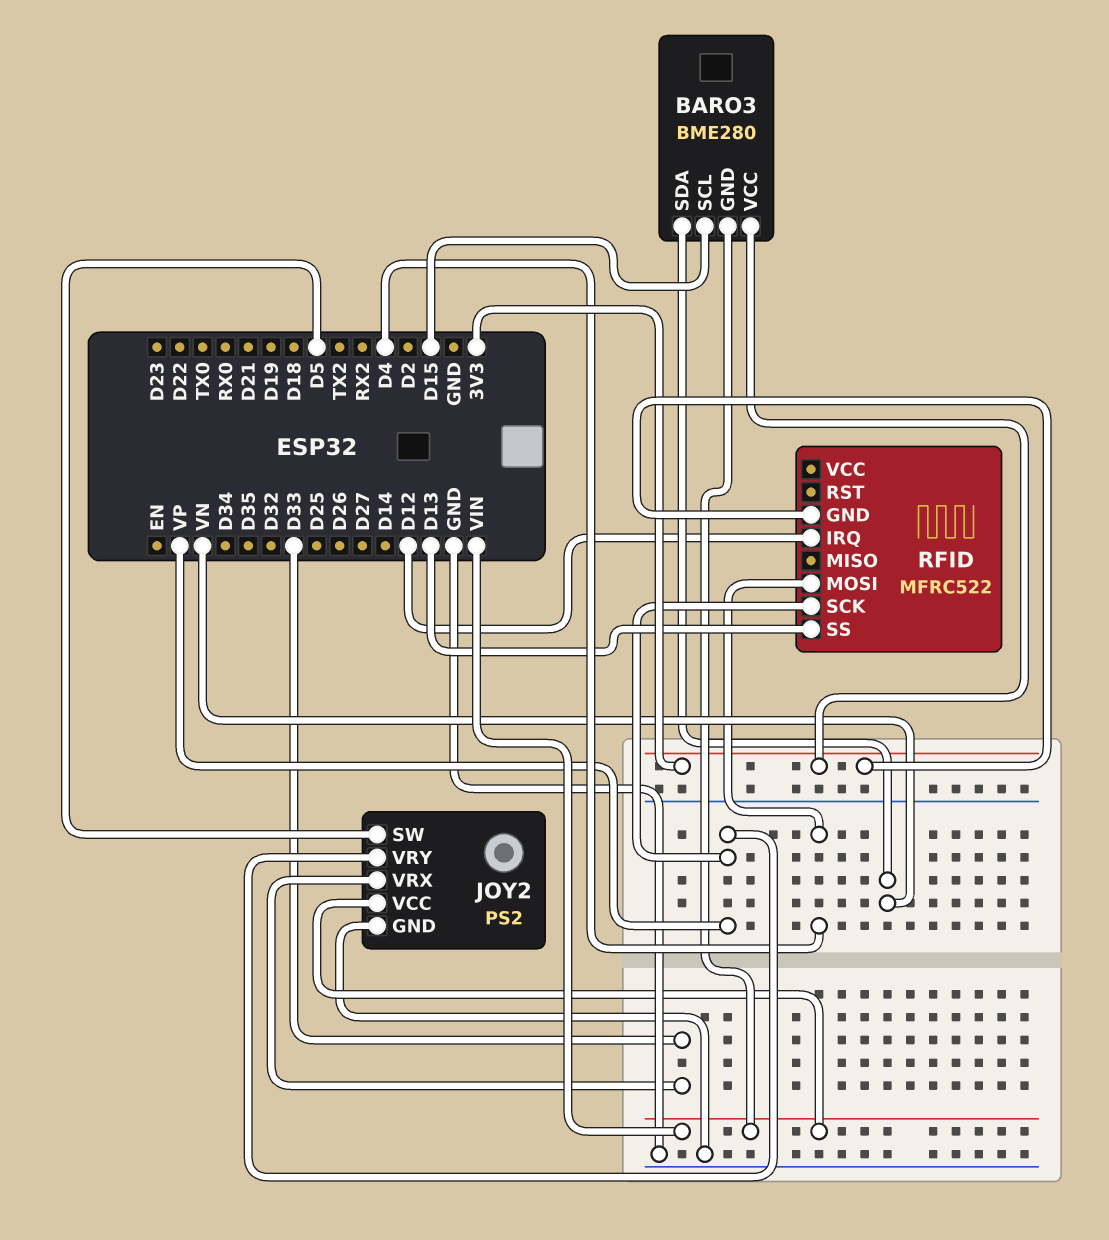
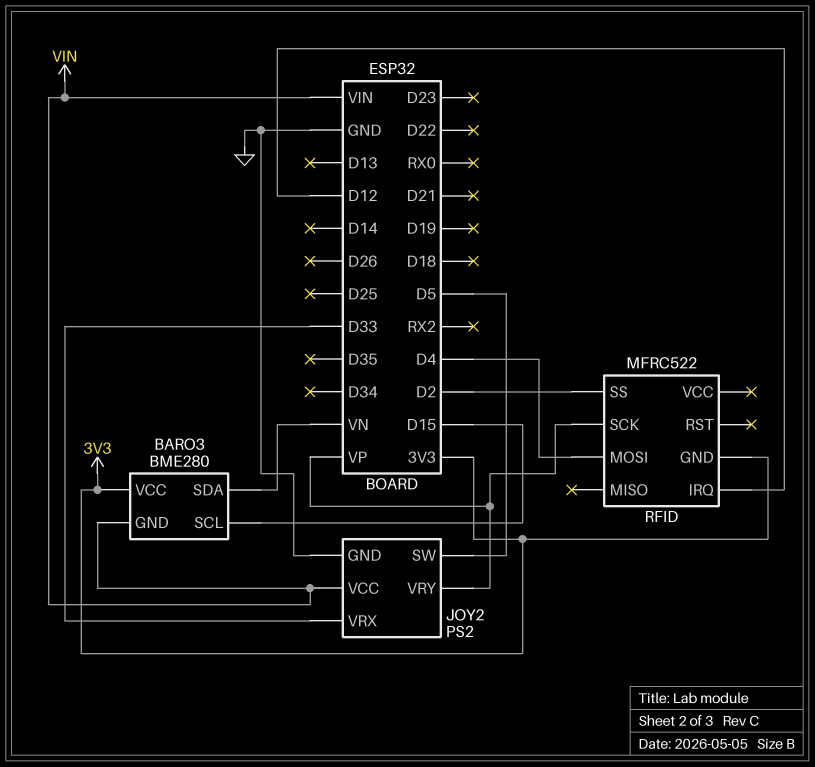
RFID pin SS: D13 -> D2

